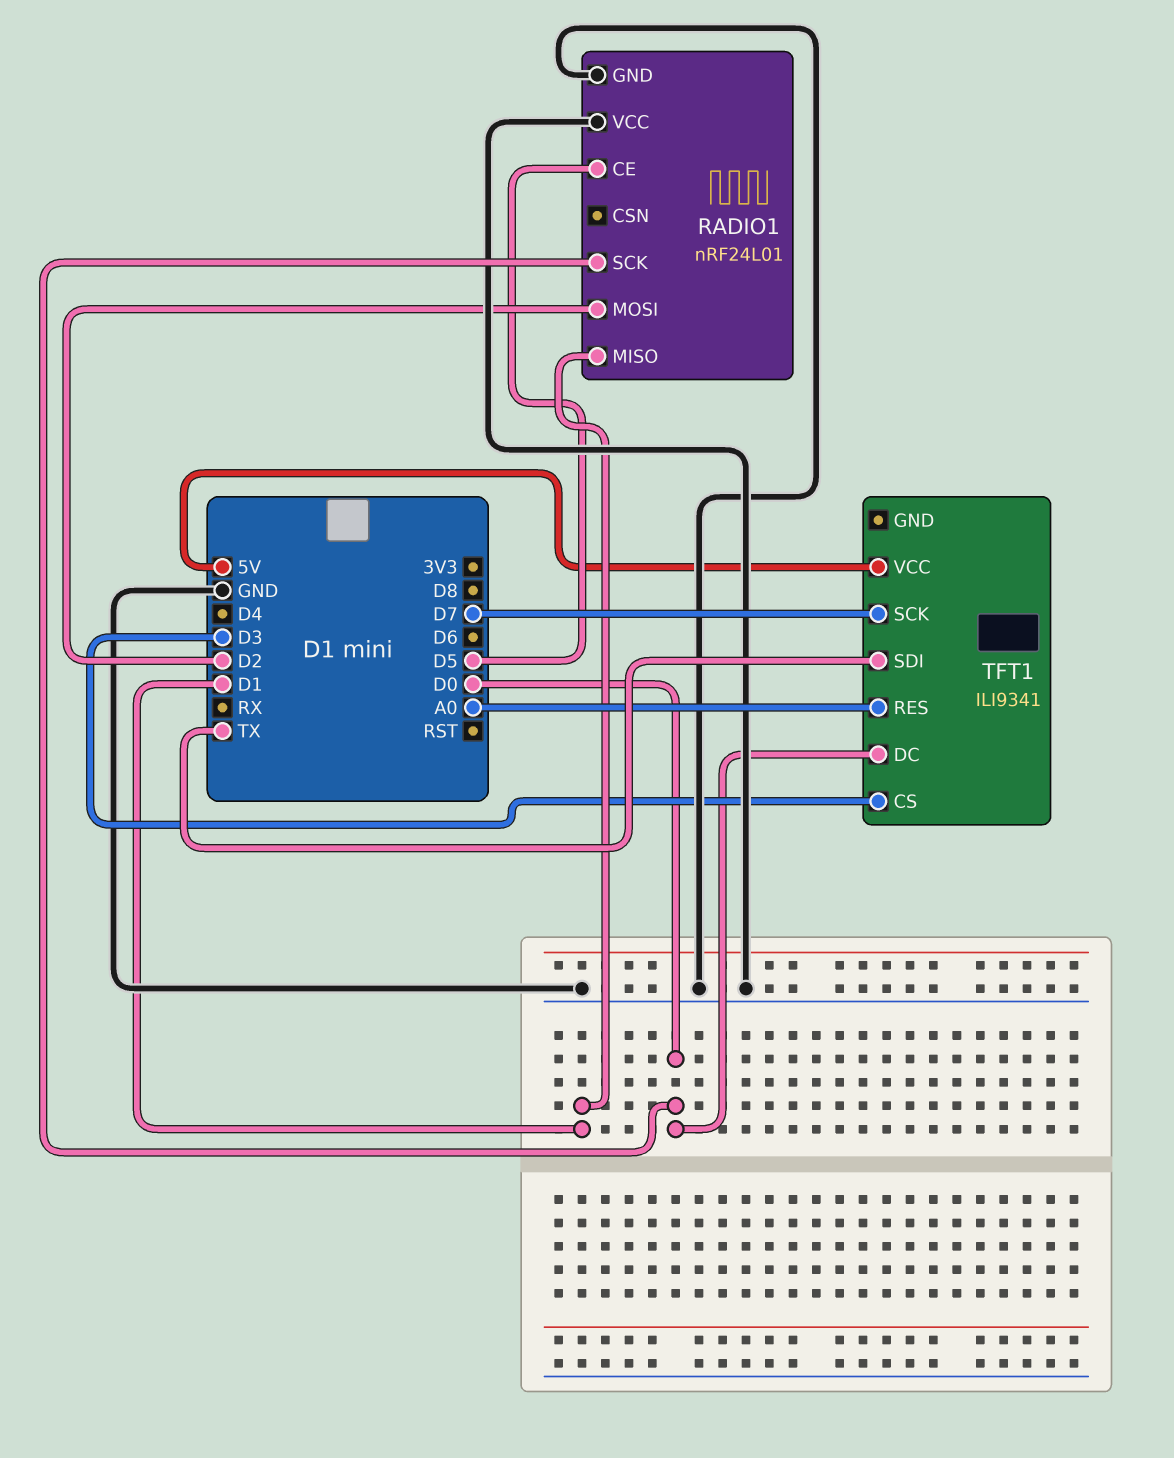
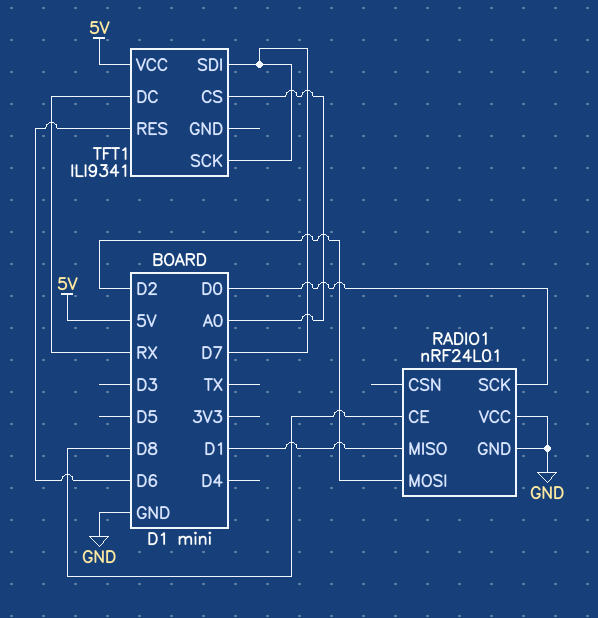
RADIO1 pin CE: D5 -> D8
TFT1 pin CS: D3 -> A0
TFT1 pin DC: D0 -> RX
TFT1 pin RES: A0 -> D6
TFT1 pin SDI: TX -> D7

